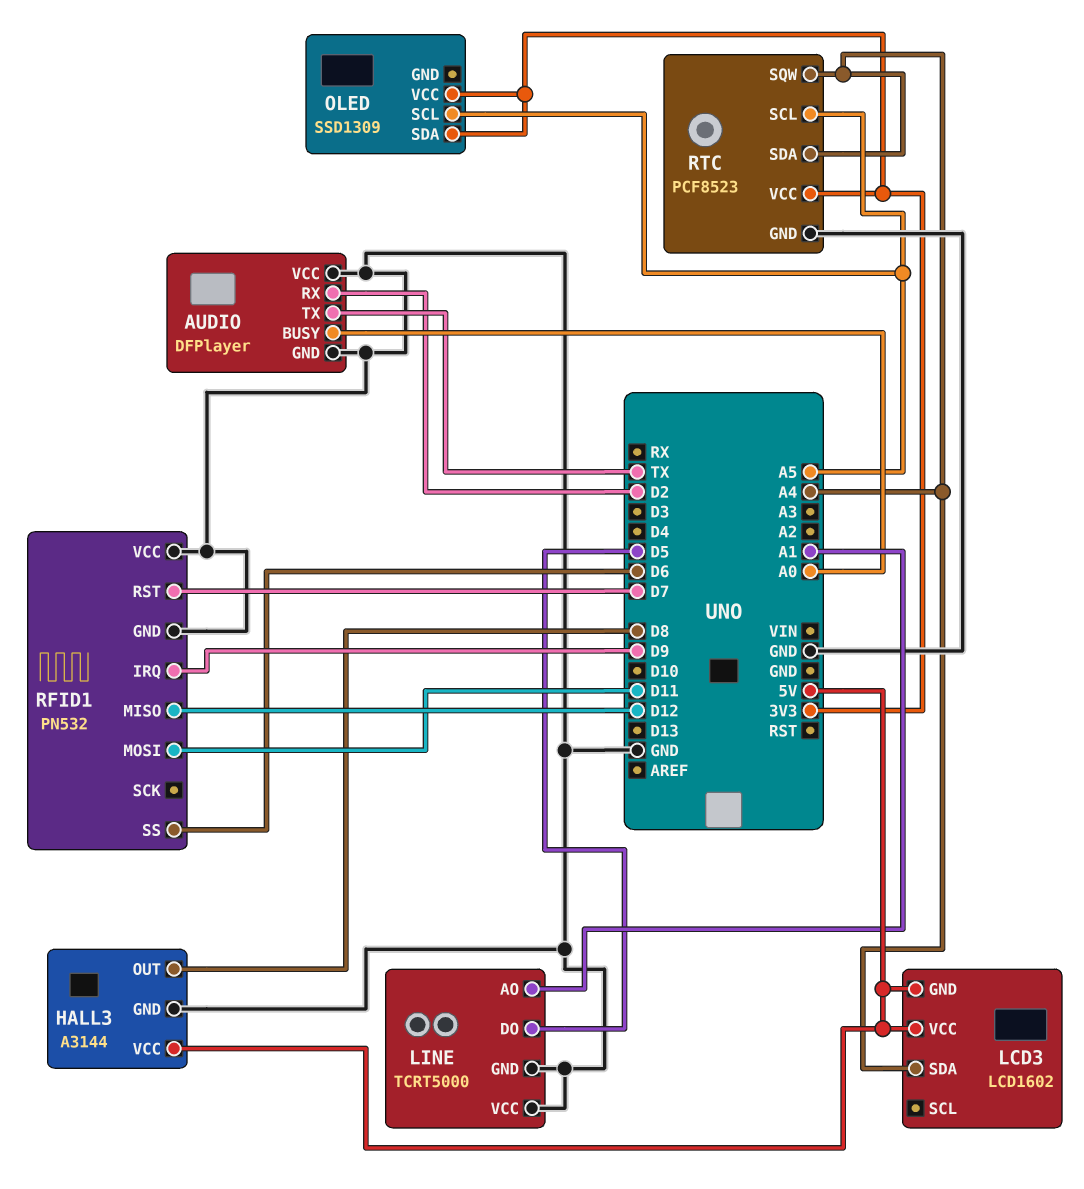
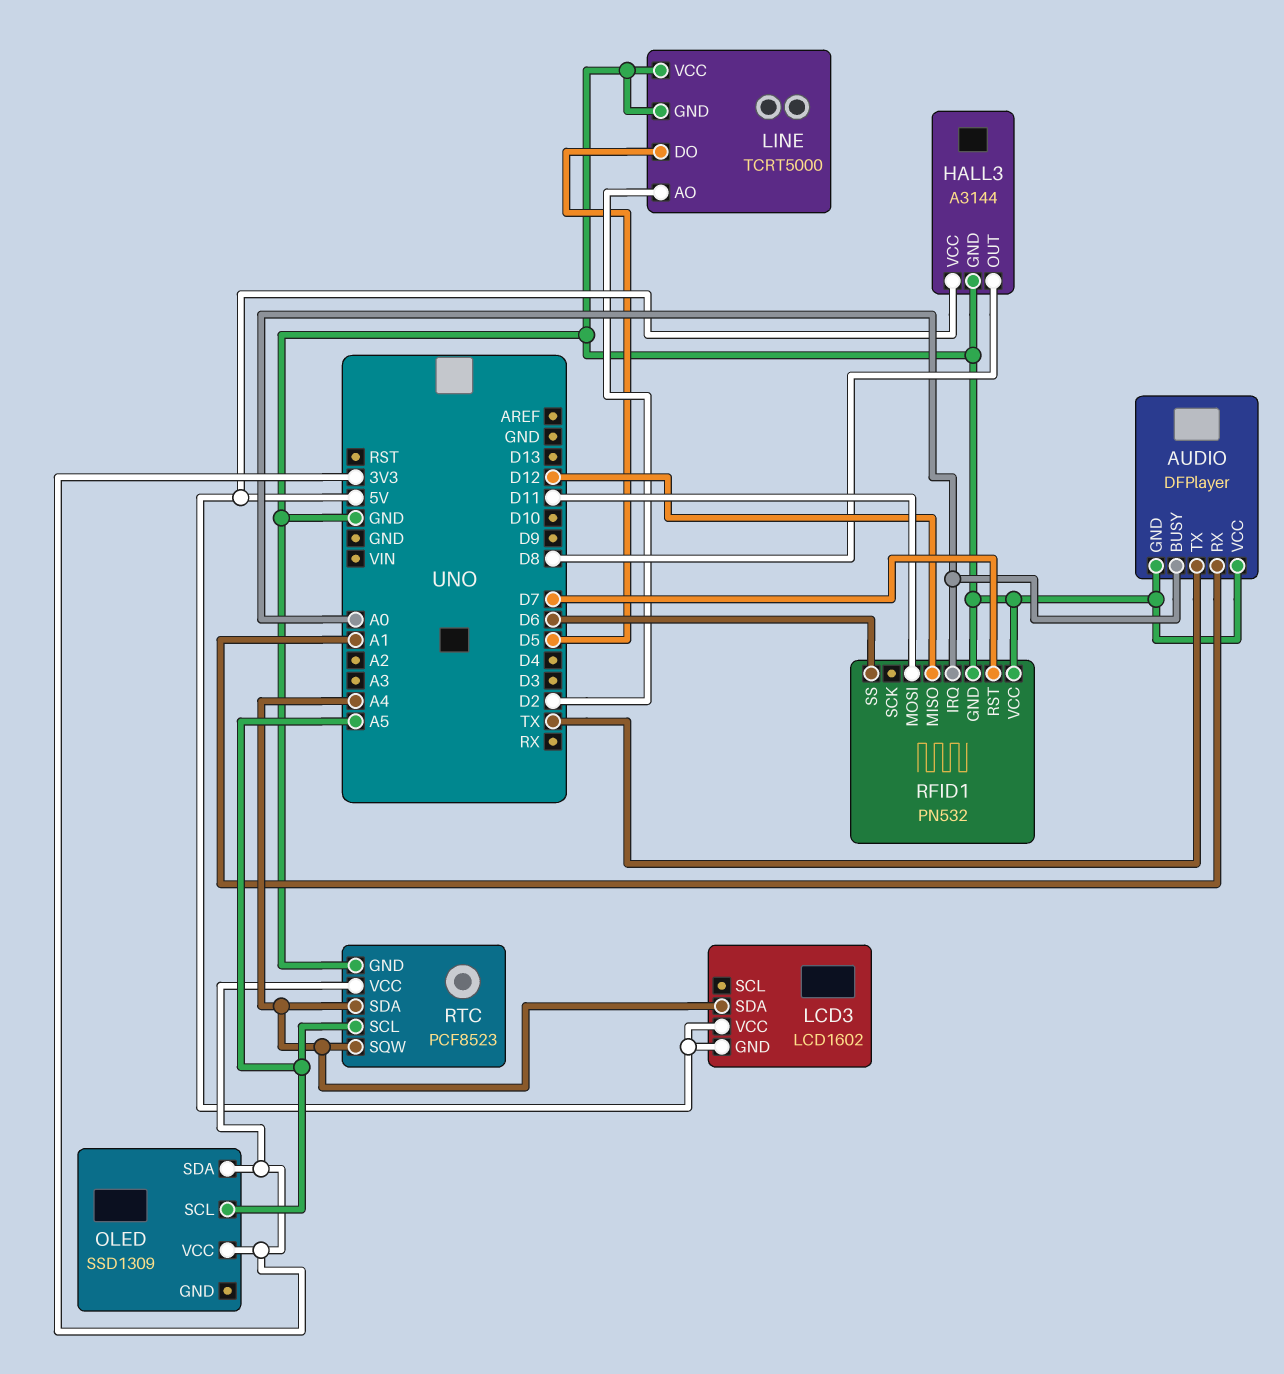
AUDIO pin RX: D2 -> A1
LINE pin AO: A1 -> D2
RFID1 pin IRQ: D9 -> A0

